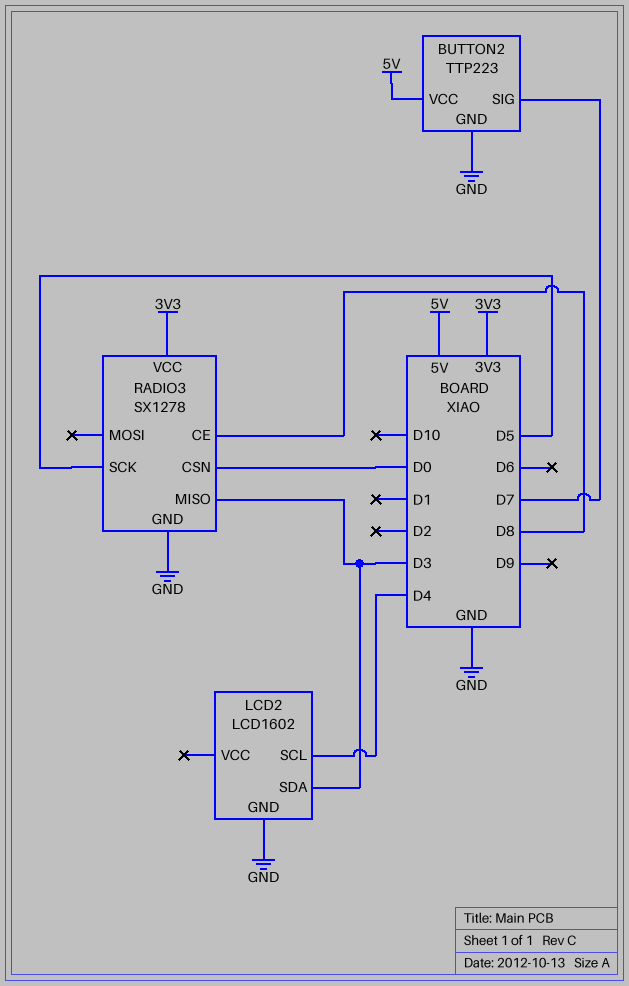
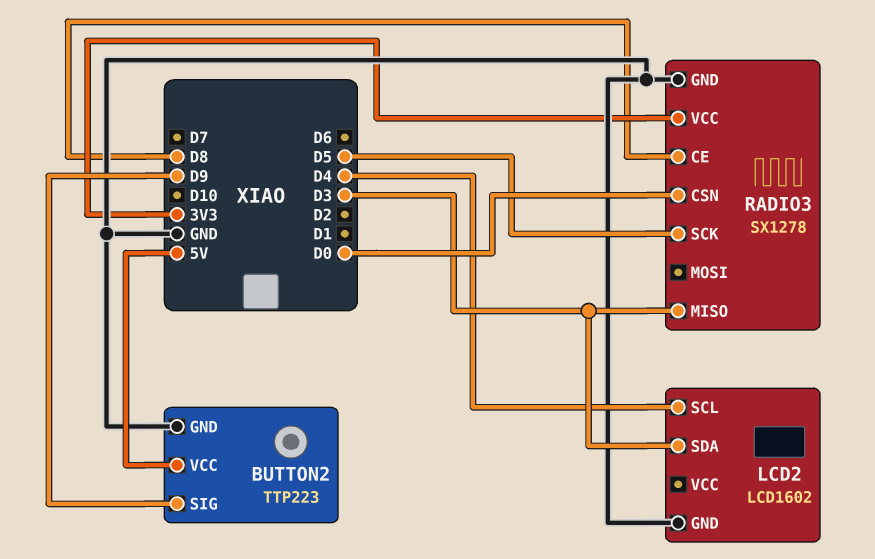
BUTTON2 pin SIG: D7 -> D9

